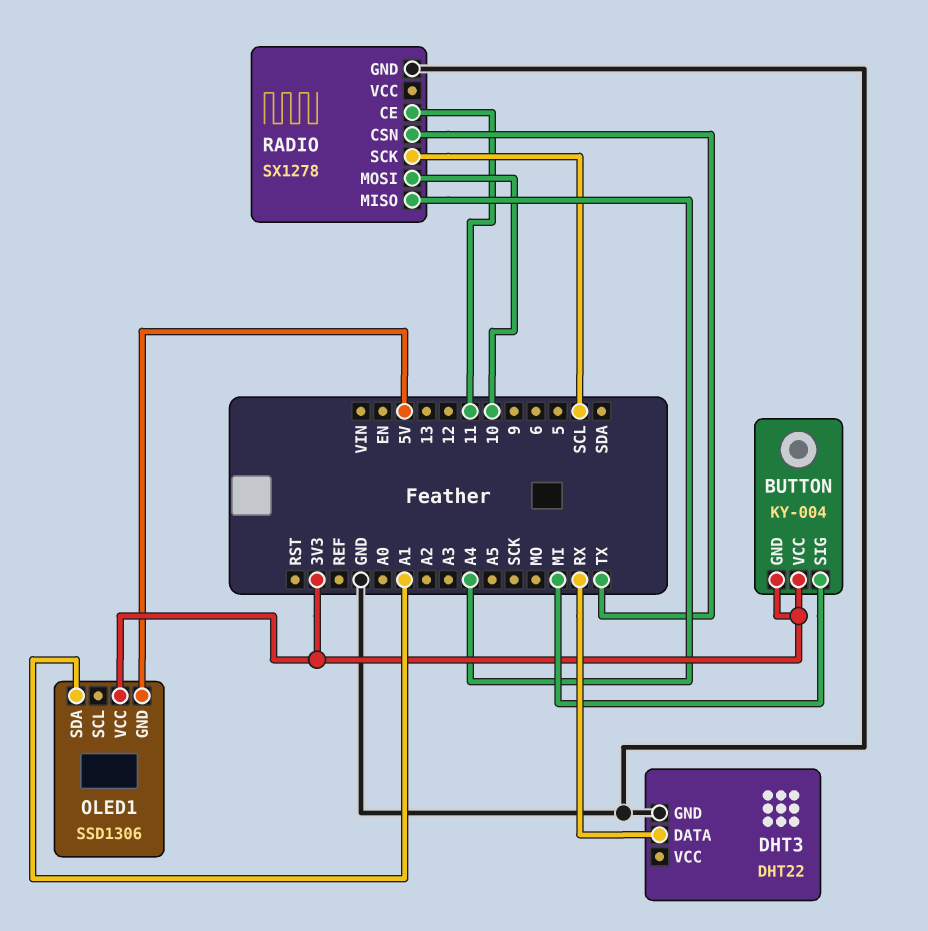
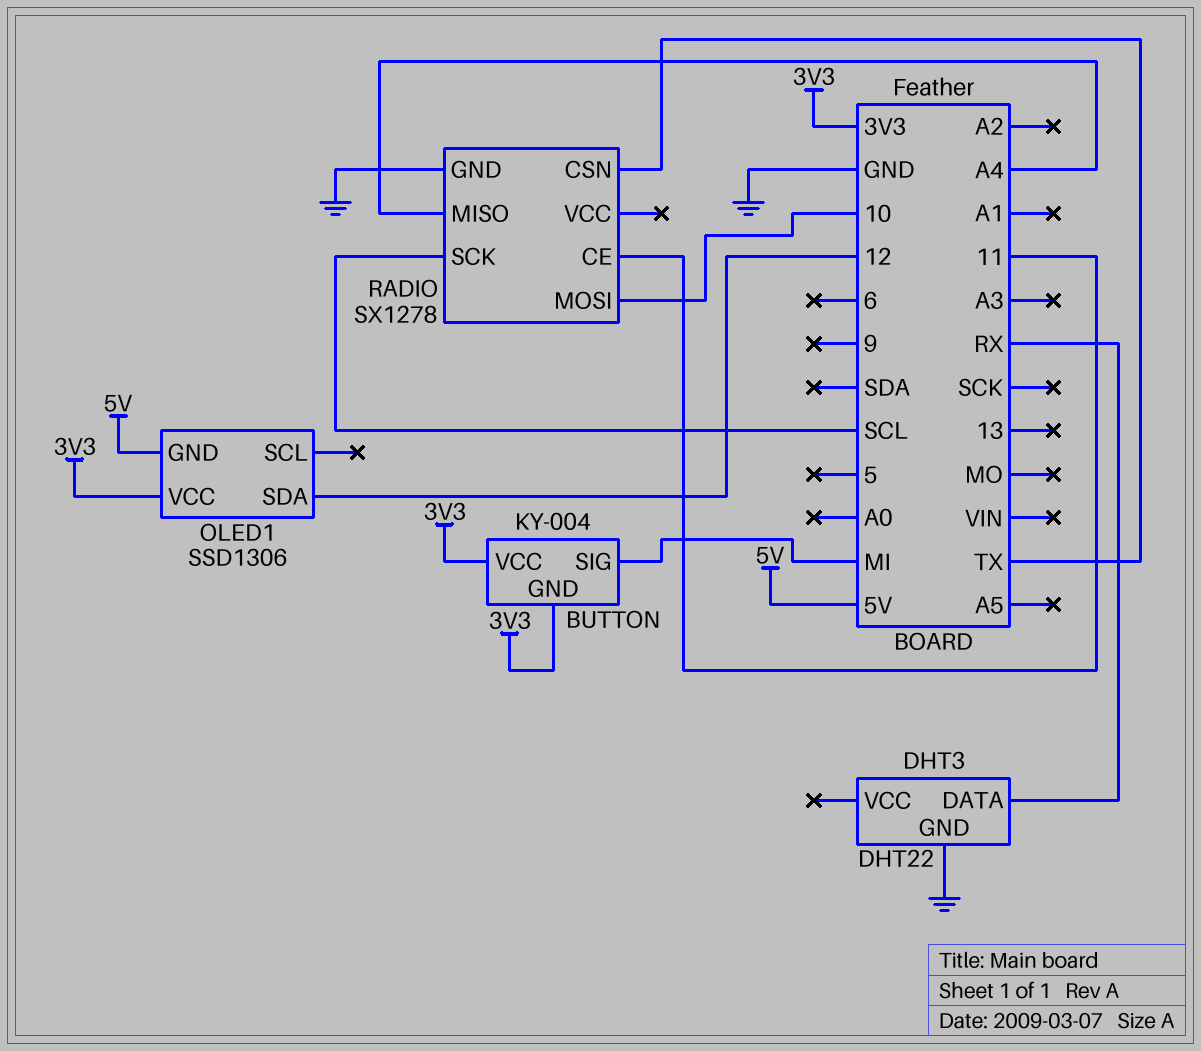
OLED1 pin SDA: A1 -> 12

